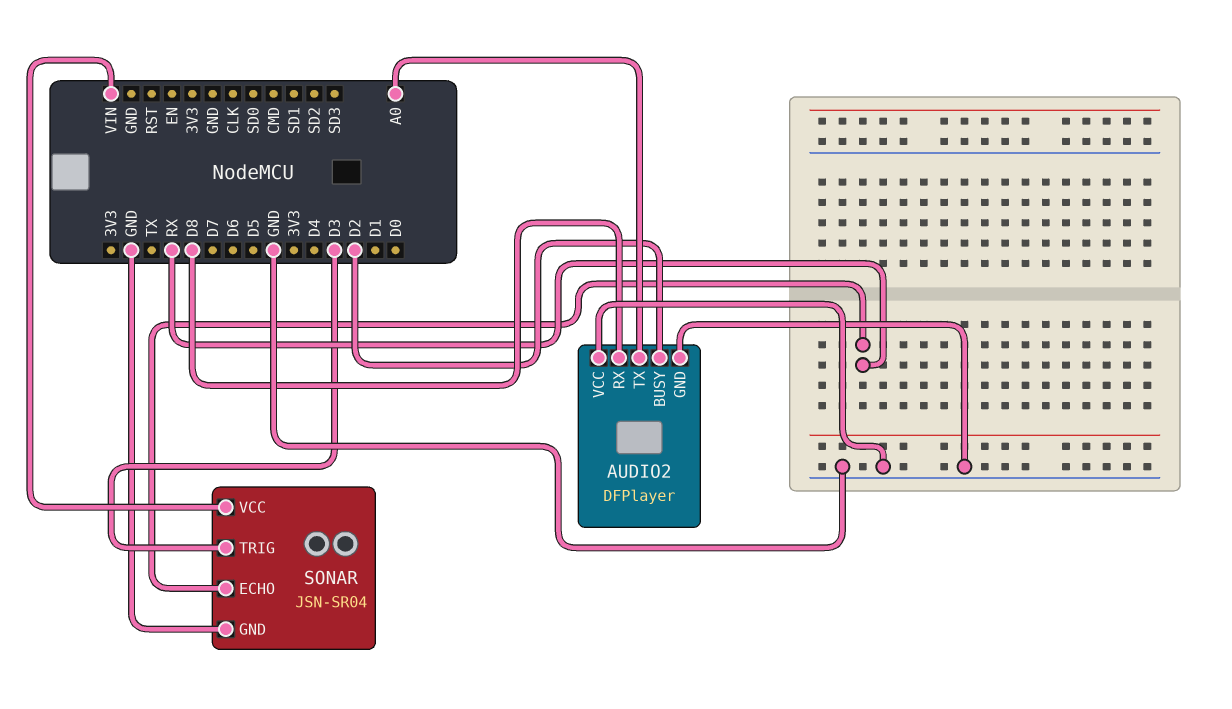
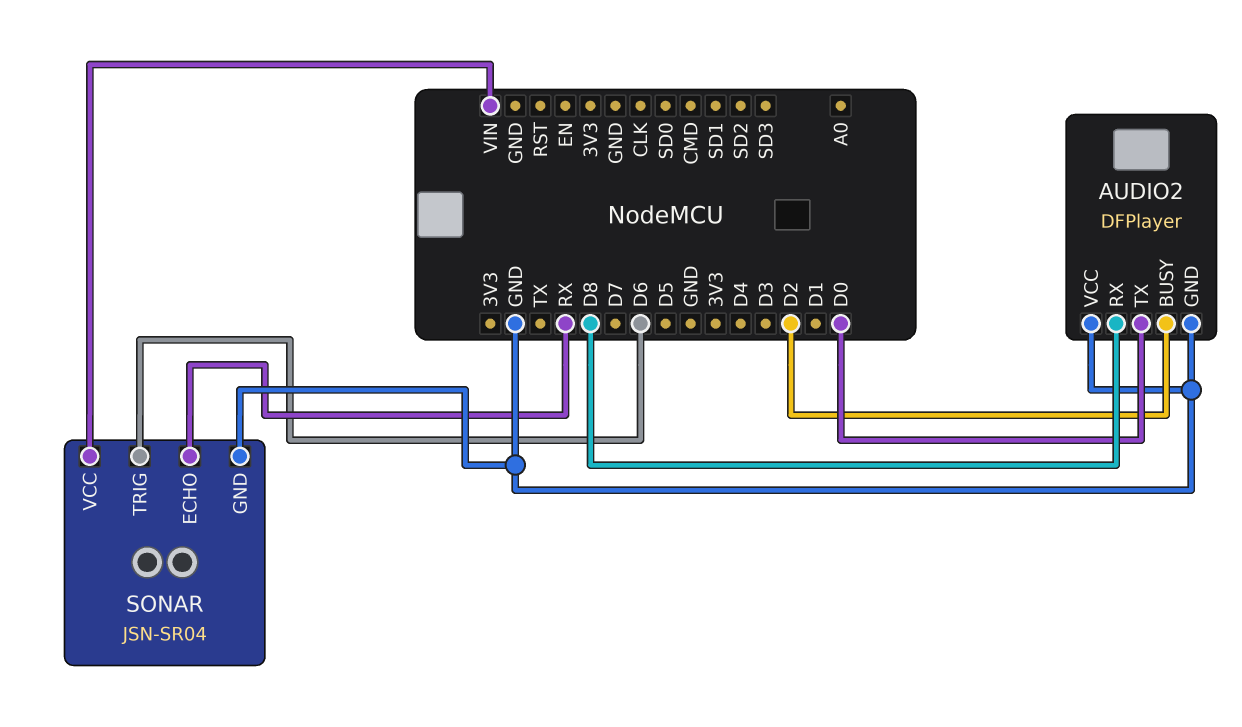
AUDIO2 pin TX: A0 -> D0
SONAR pin TRIG: D3 -> D6

